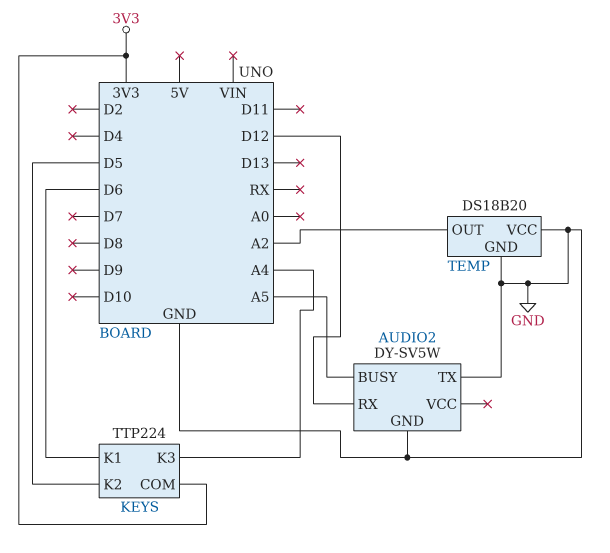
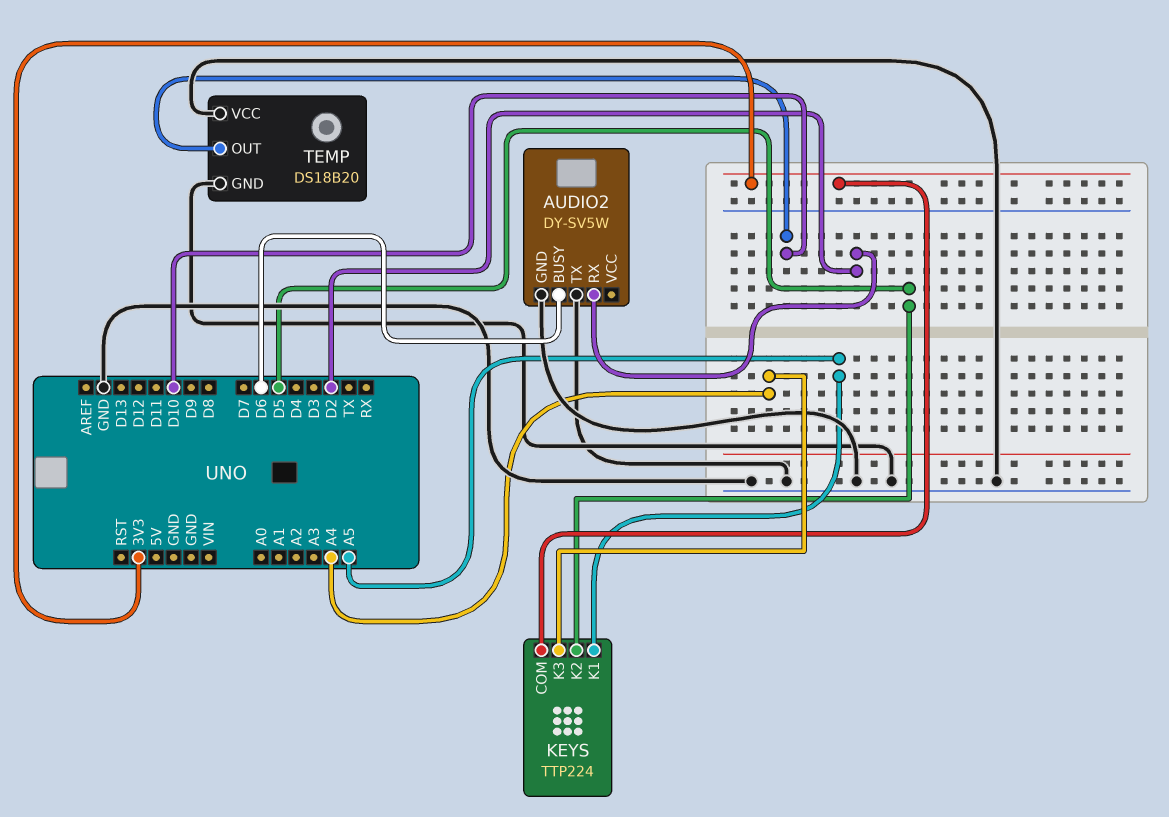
AUDIO2 pin BUSY: A5 -> D6
AUDIO2 pin RX: D12 -> D2
KEYS pin K1: D6 -> A5
TEMP pin OUT: A2 -> D10

